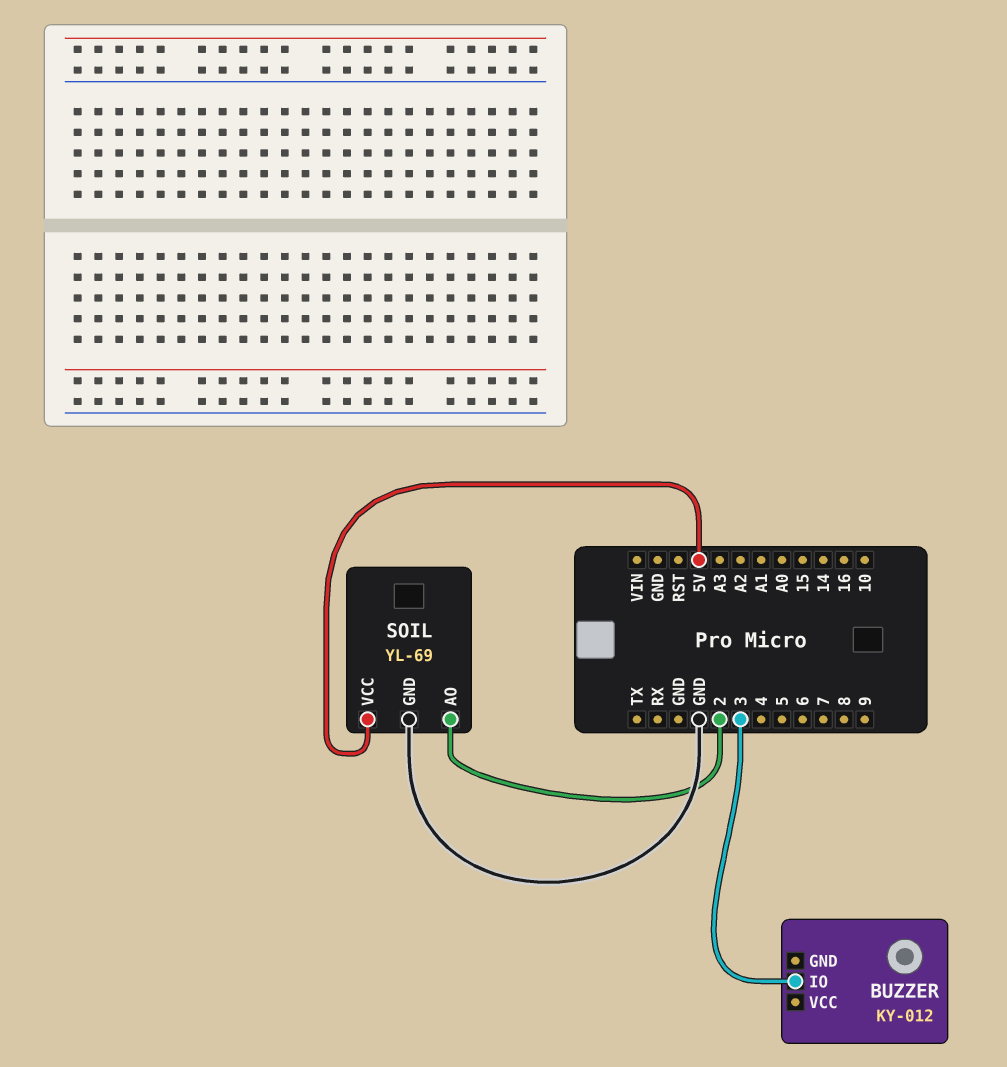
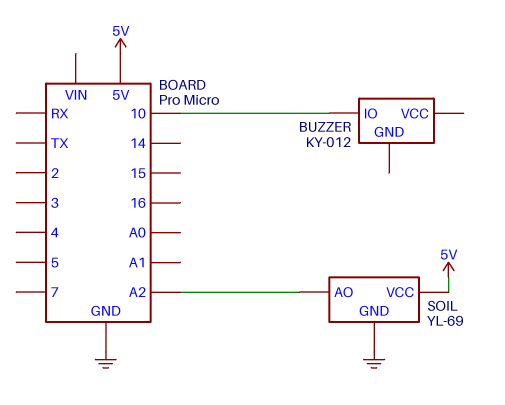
BUZZER pin IO: 3 -> 10
SOIL pin AO: 2 -> A2

